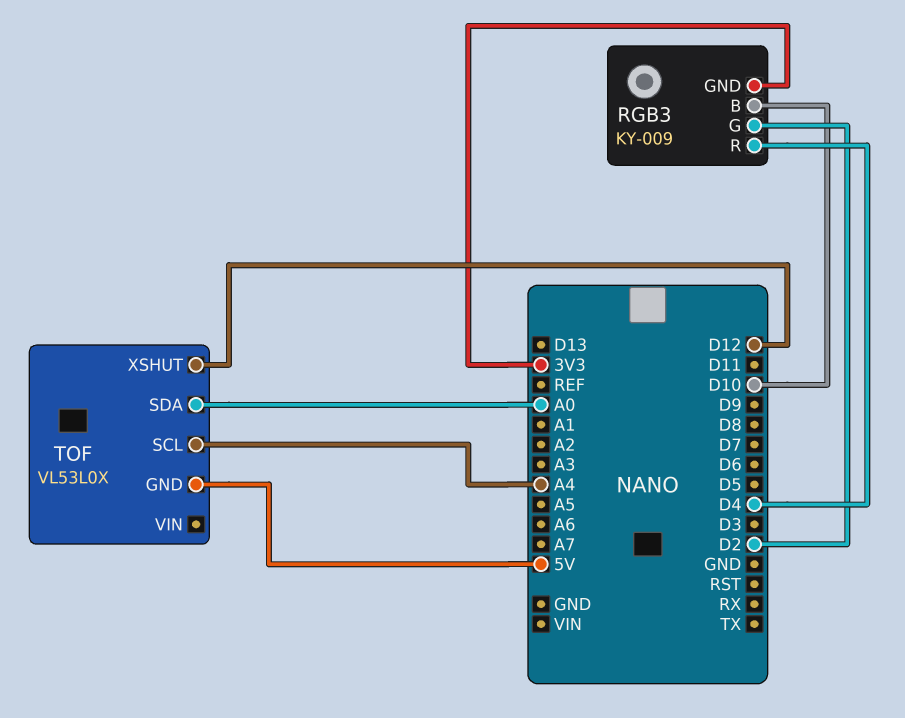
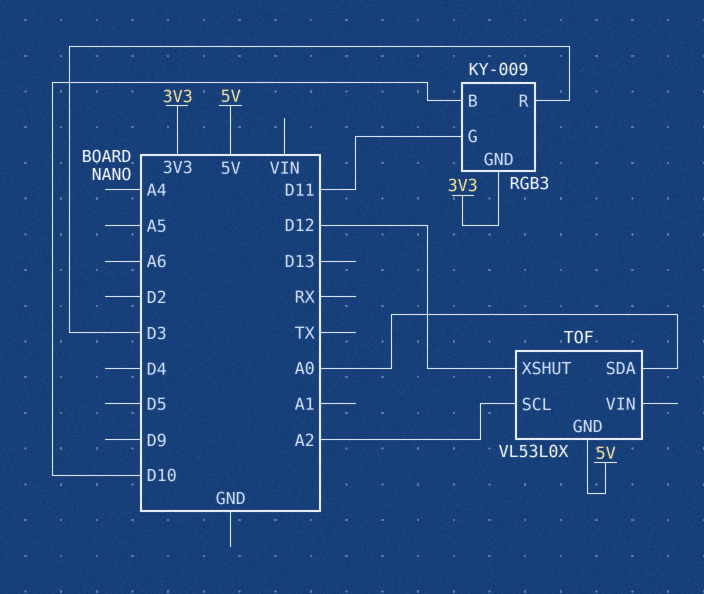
RGB3 pin G: D2 -> D11
RGB3 pin R: D4 -> D3
TOF pin SCL: A4 -> A2

